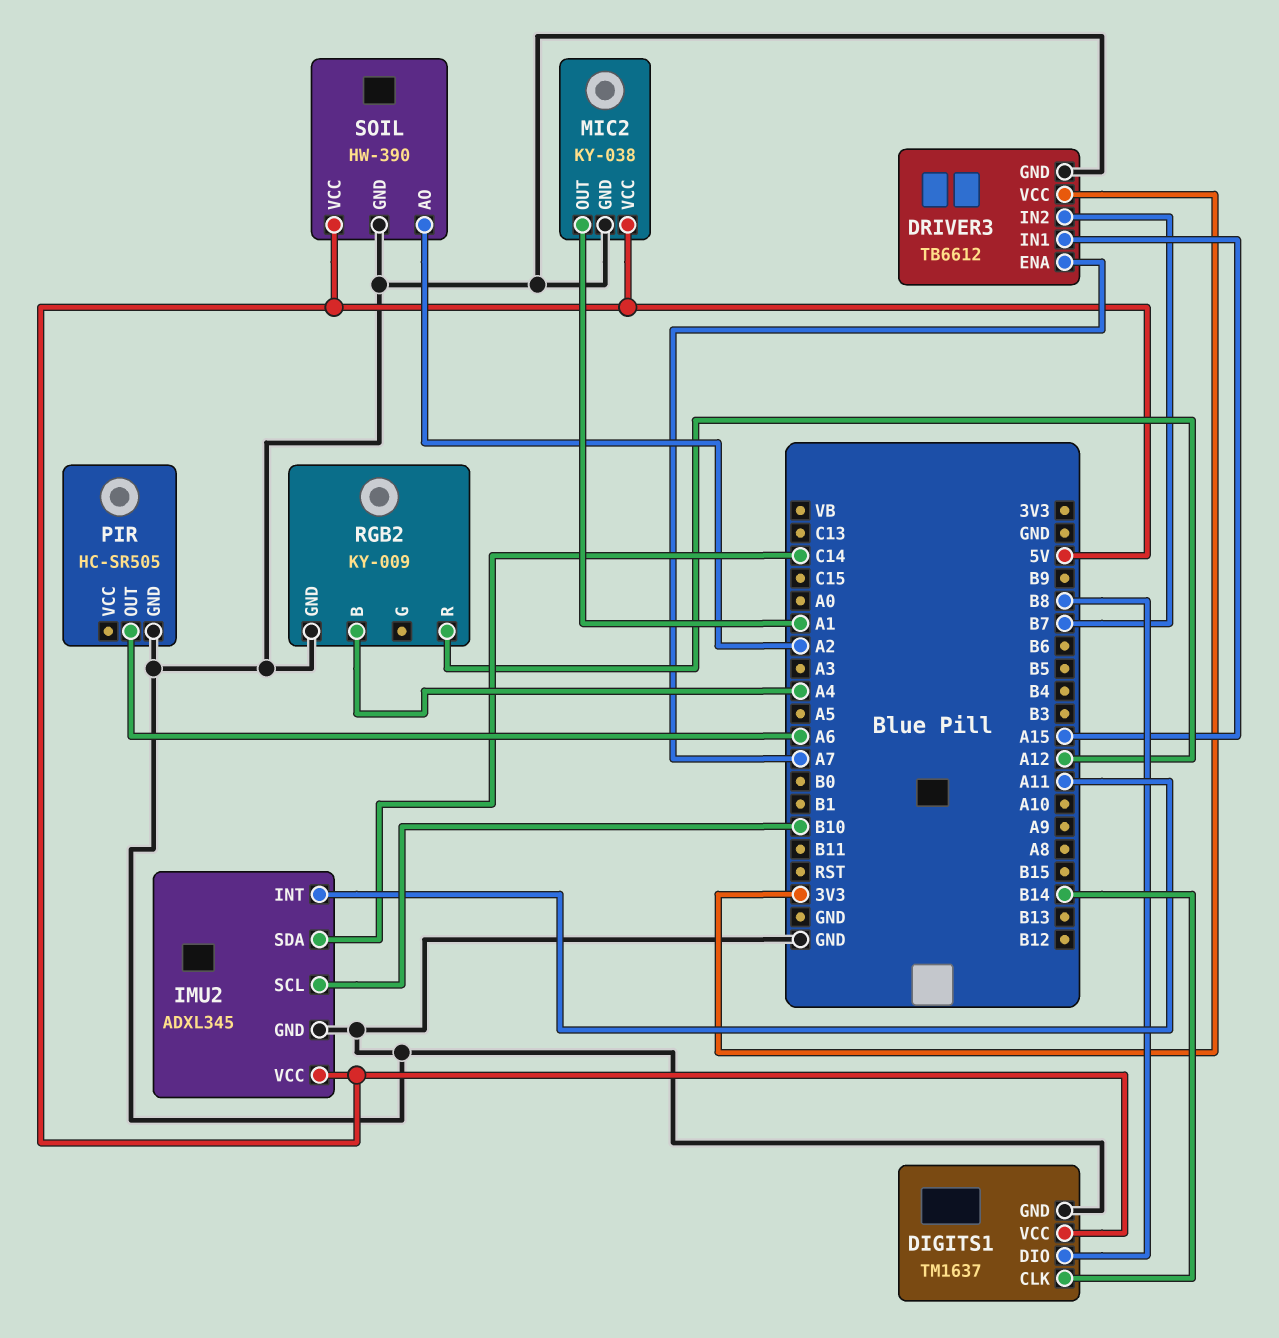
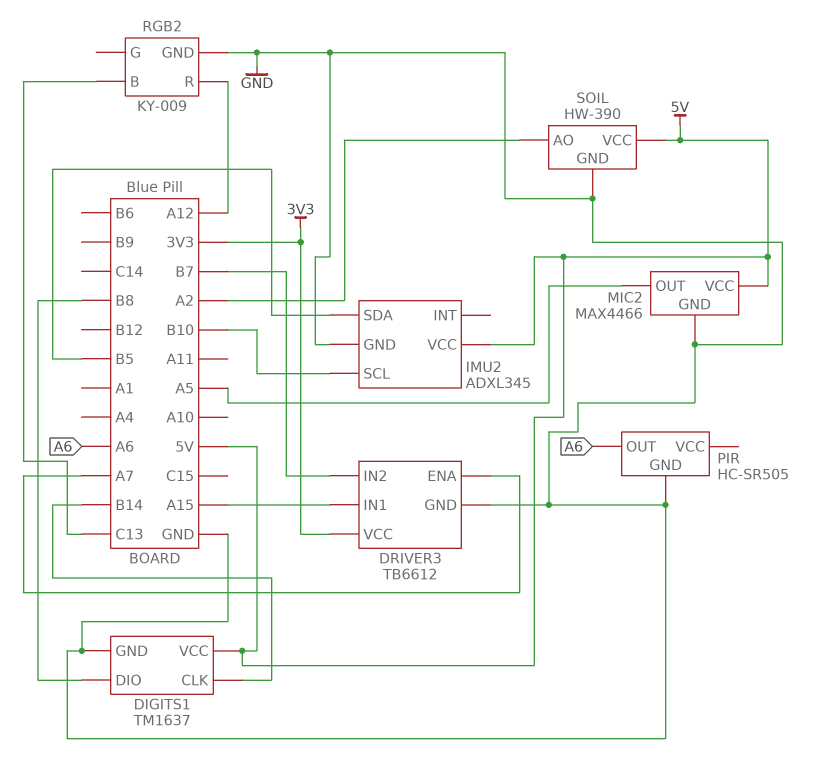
IMU2 pin INT: A11 -> none
IMU2 pin SDA: C14 -> B5
MIC2: KY-038 -> MAX4466
MIC2 pin OUT: A1 -> A5
RGB2 pin B: A4 -> C13

